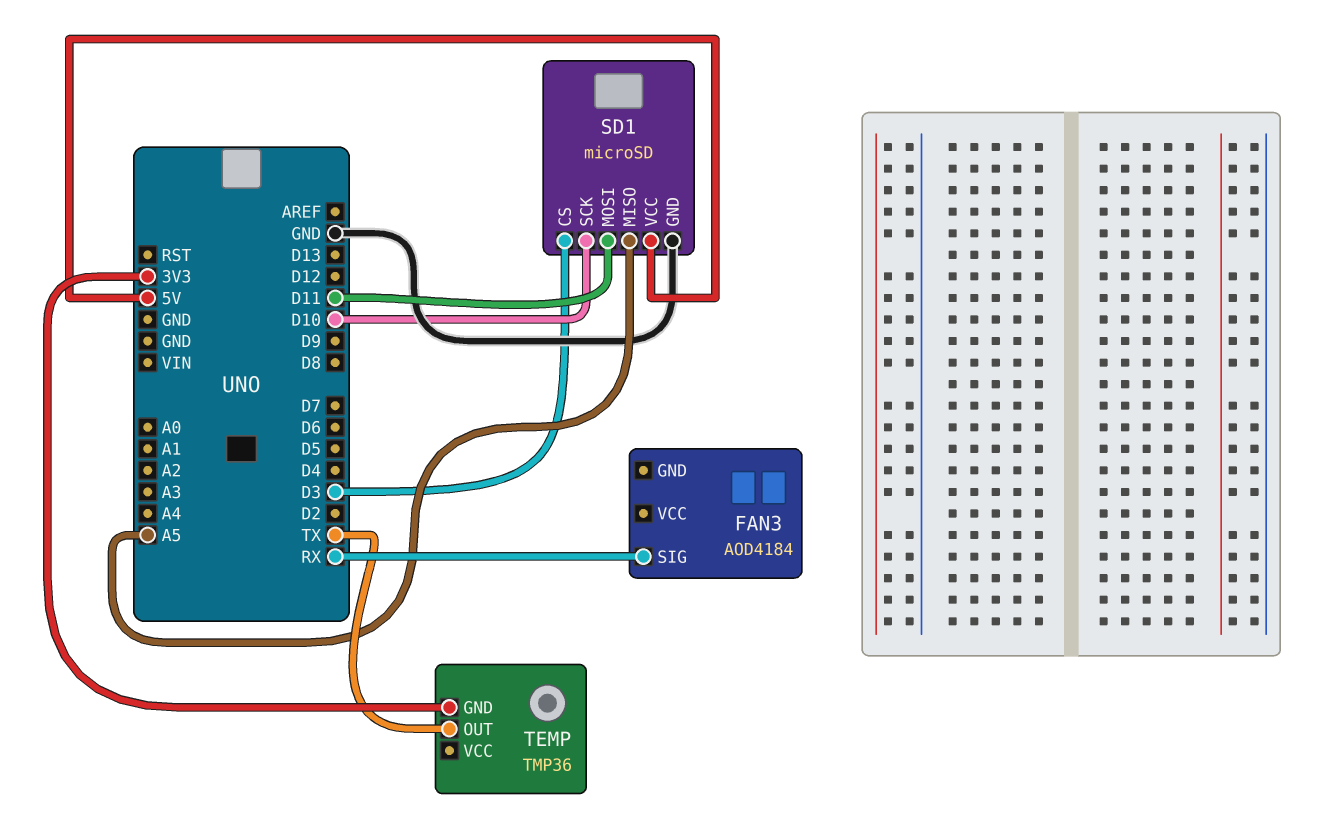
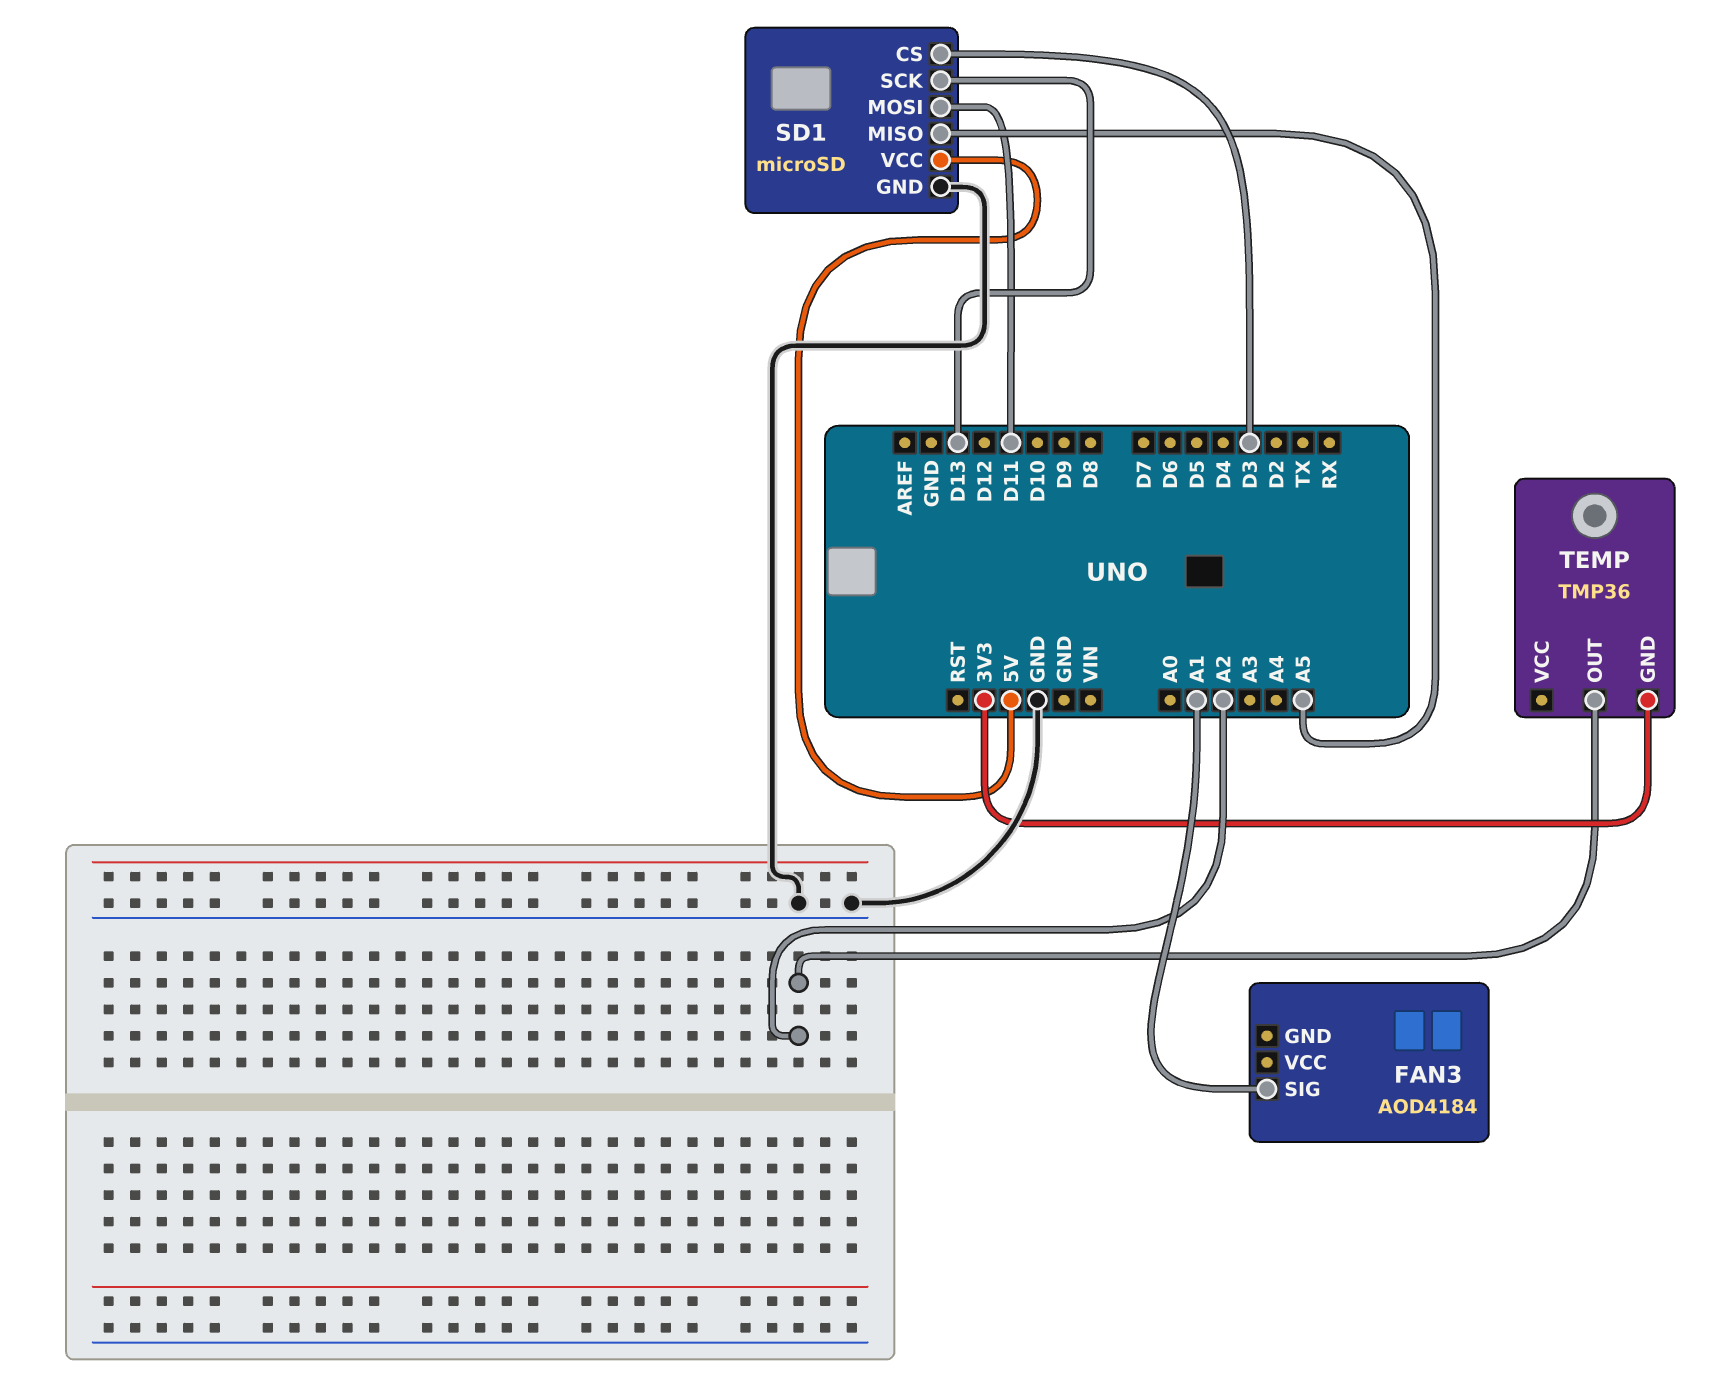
FAN3 pin SIG: RX -> A1
SD1 pin SCK: D10 -> D13
TEMP pin OUT: TX -> A2

